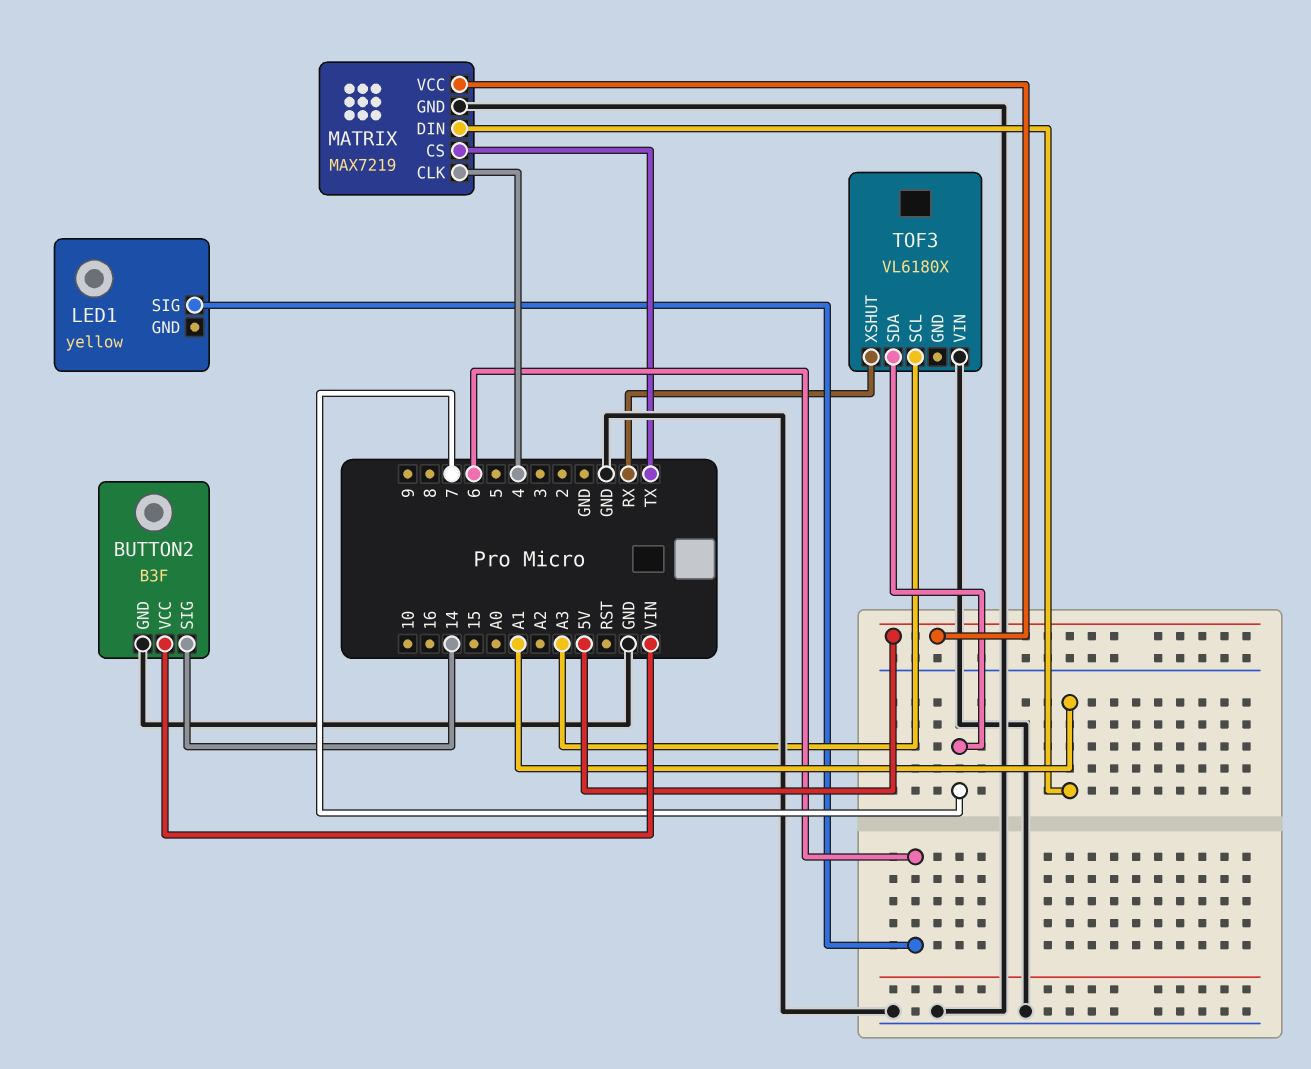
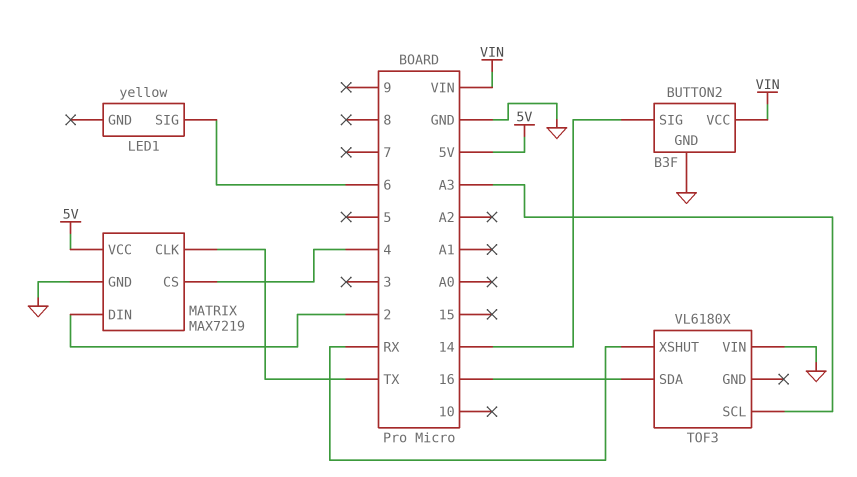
MATRIX pin CLK: 4 -> TX
MATRIX pin CS: TX -> 4
MATRIX pin DIN: A1 -> 2
TOF3 pin SDA: 7 -> 16

